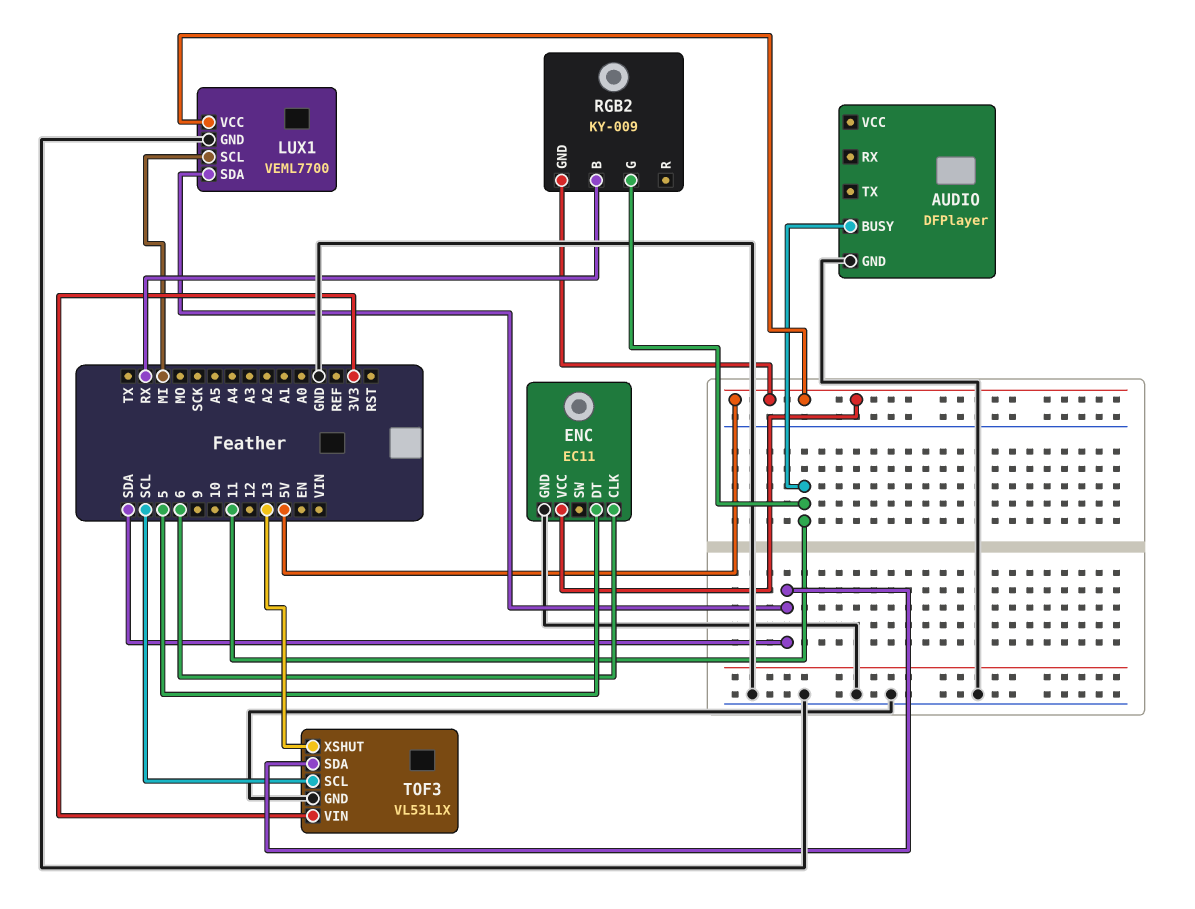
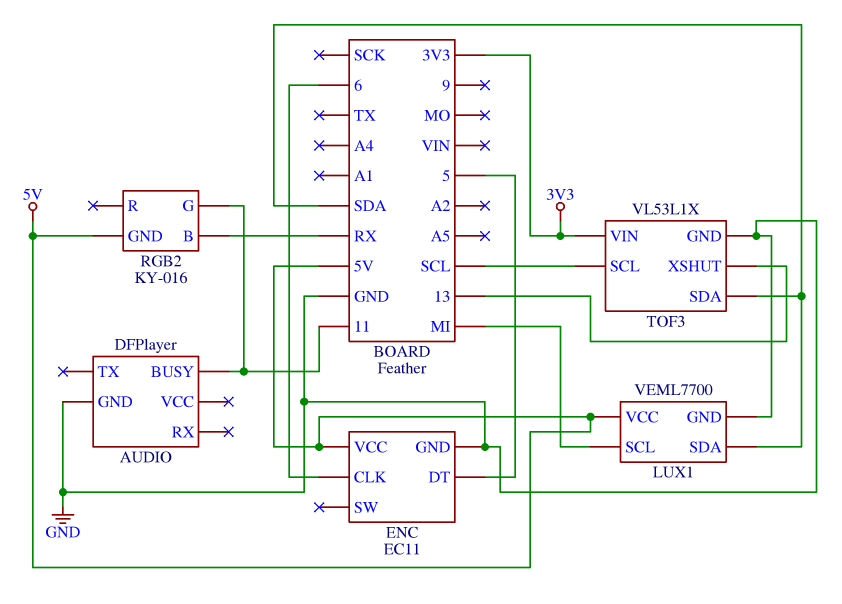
RGB2: KY-009 -> KY-016

